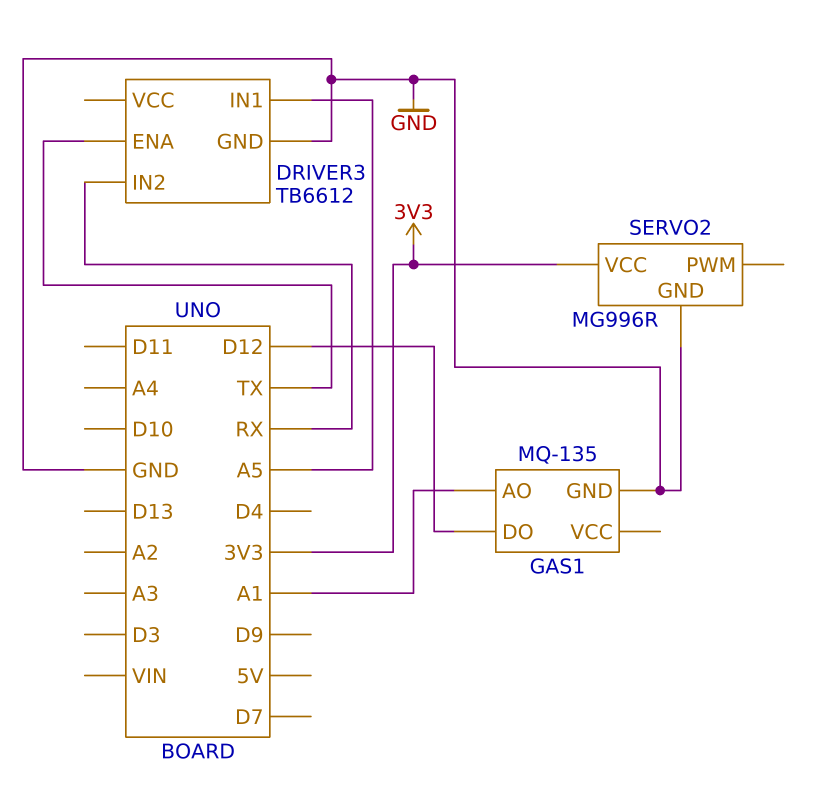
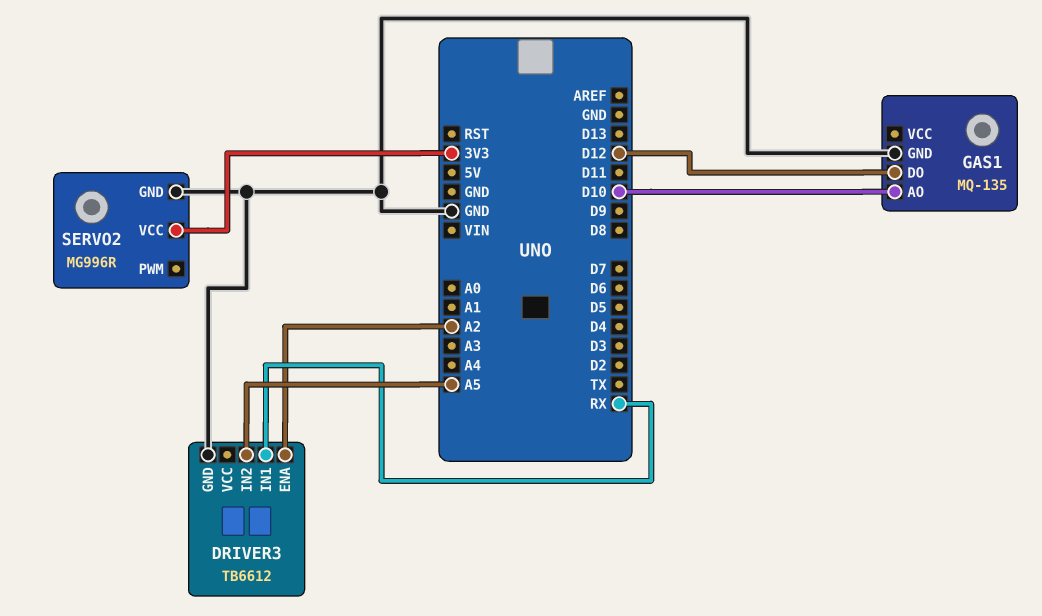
DRIVER3 pin ENA: TX -> A2
DRIVER3 pin IN1: A5 -> RX
DRIVER3 pin IN2: RX -> A5
GAS1 pin AO: A1 -> D10

